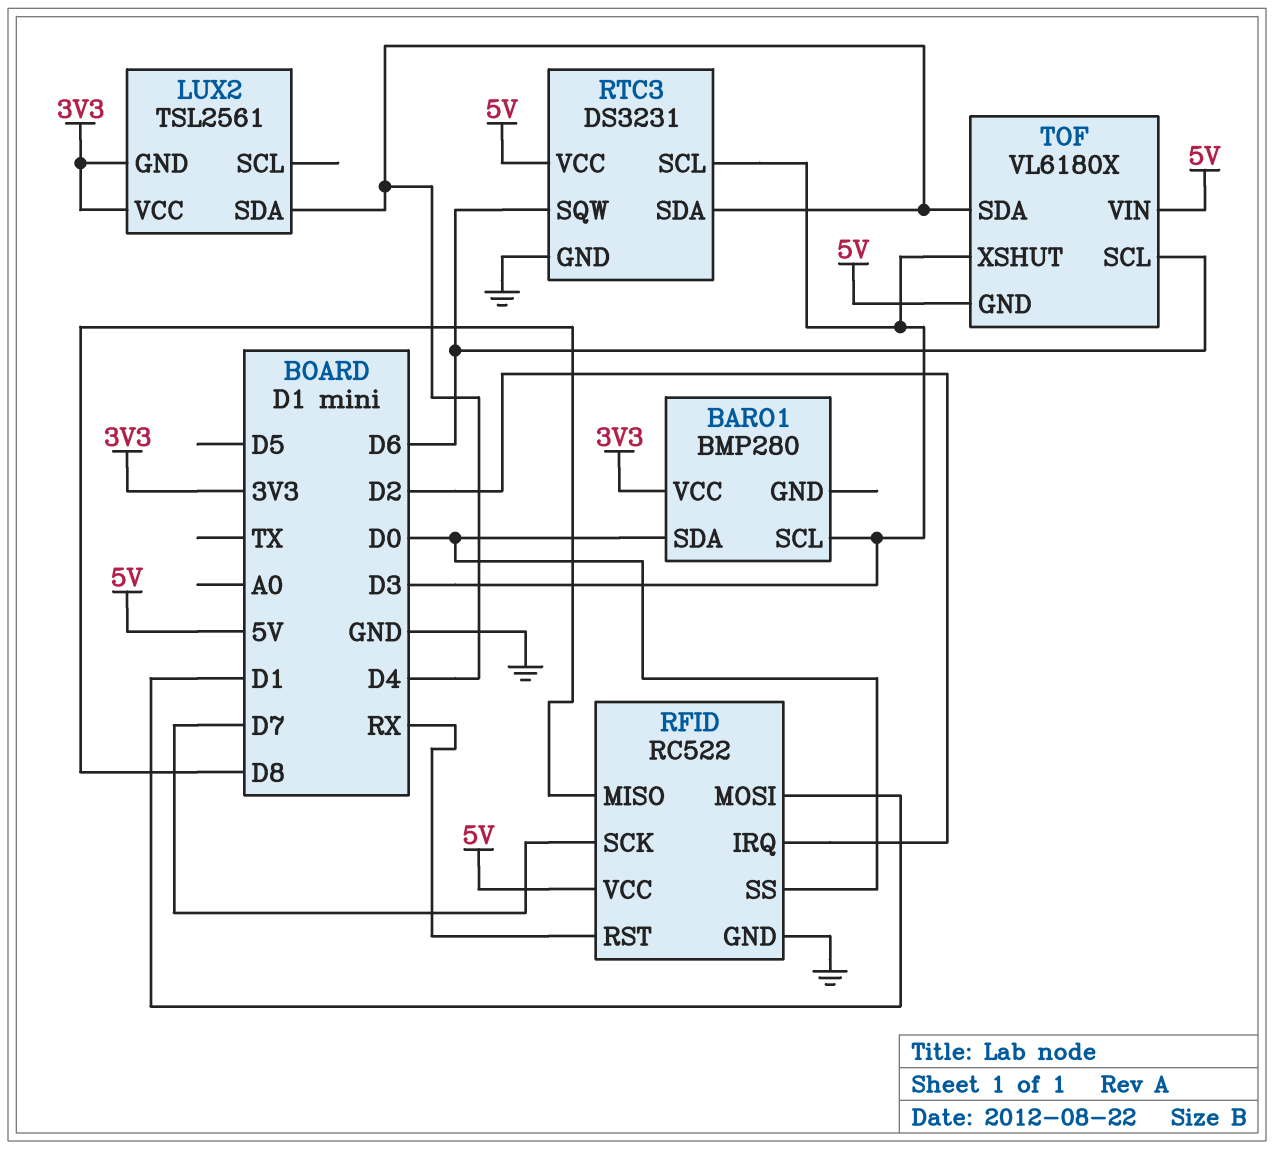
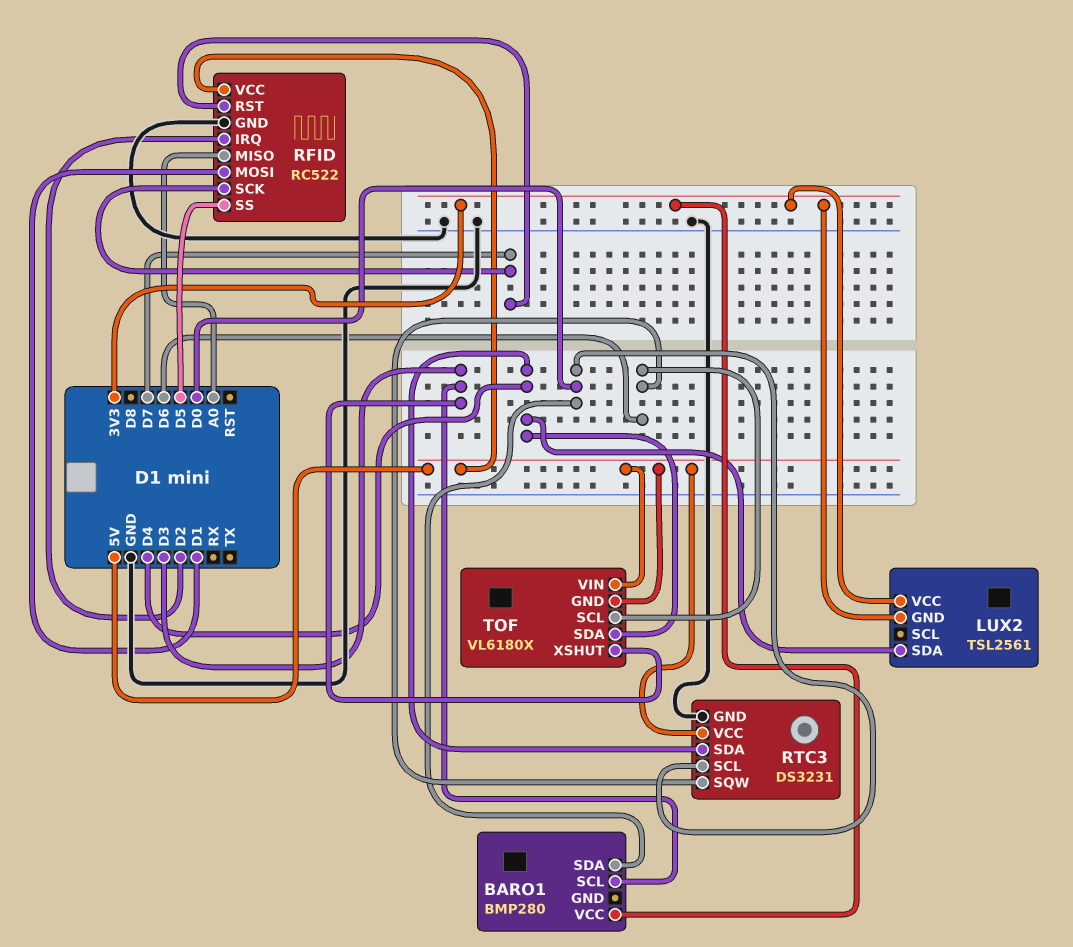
RFID pin MISO: D8 -> A0
RFID pin RST: RX -> D7
RFID pin SS: D0 -> D5
RTC3 pin SCL: D3 -> D0

